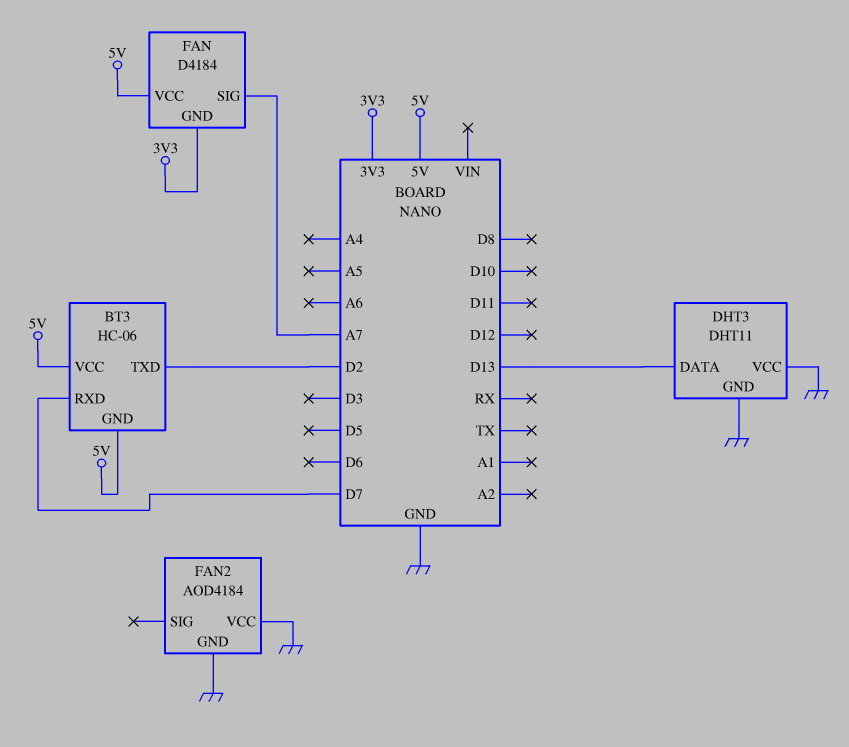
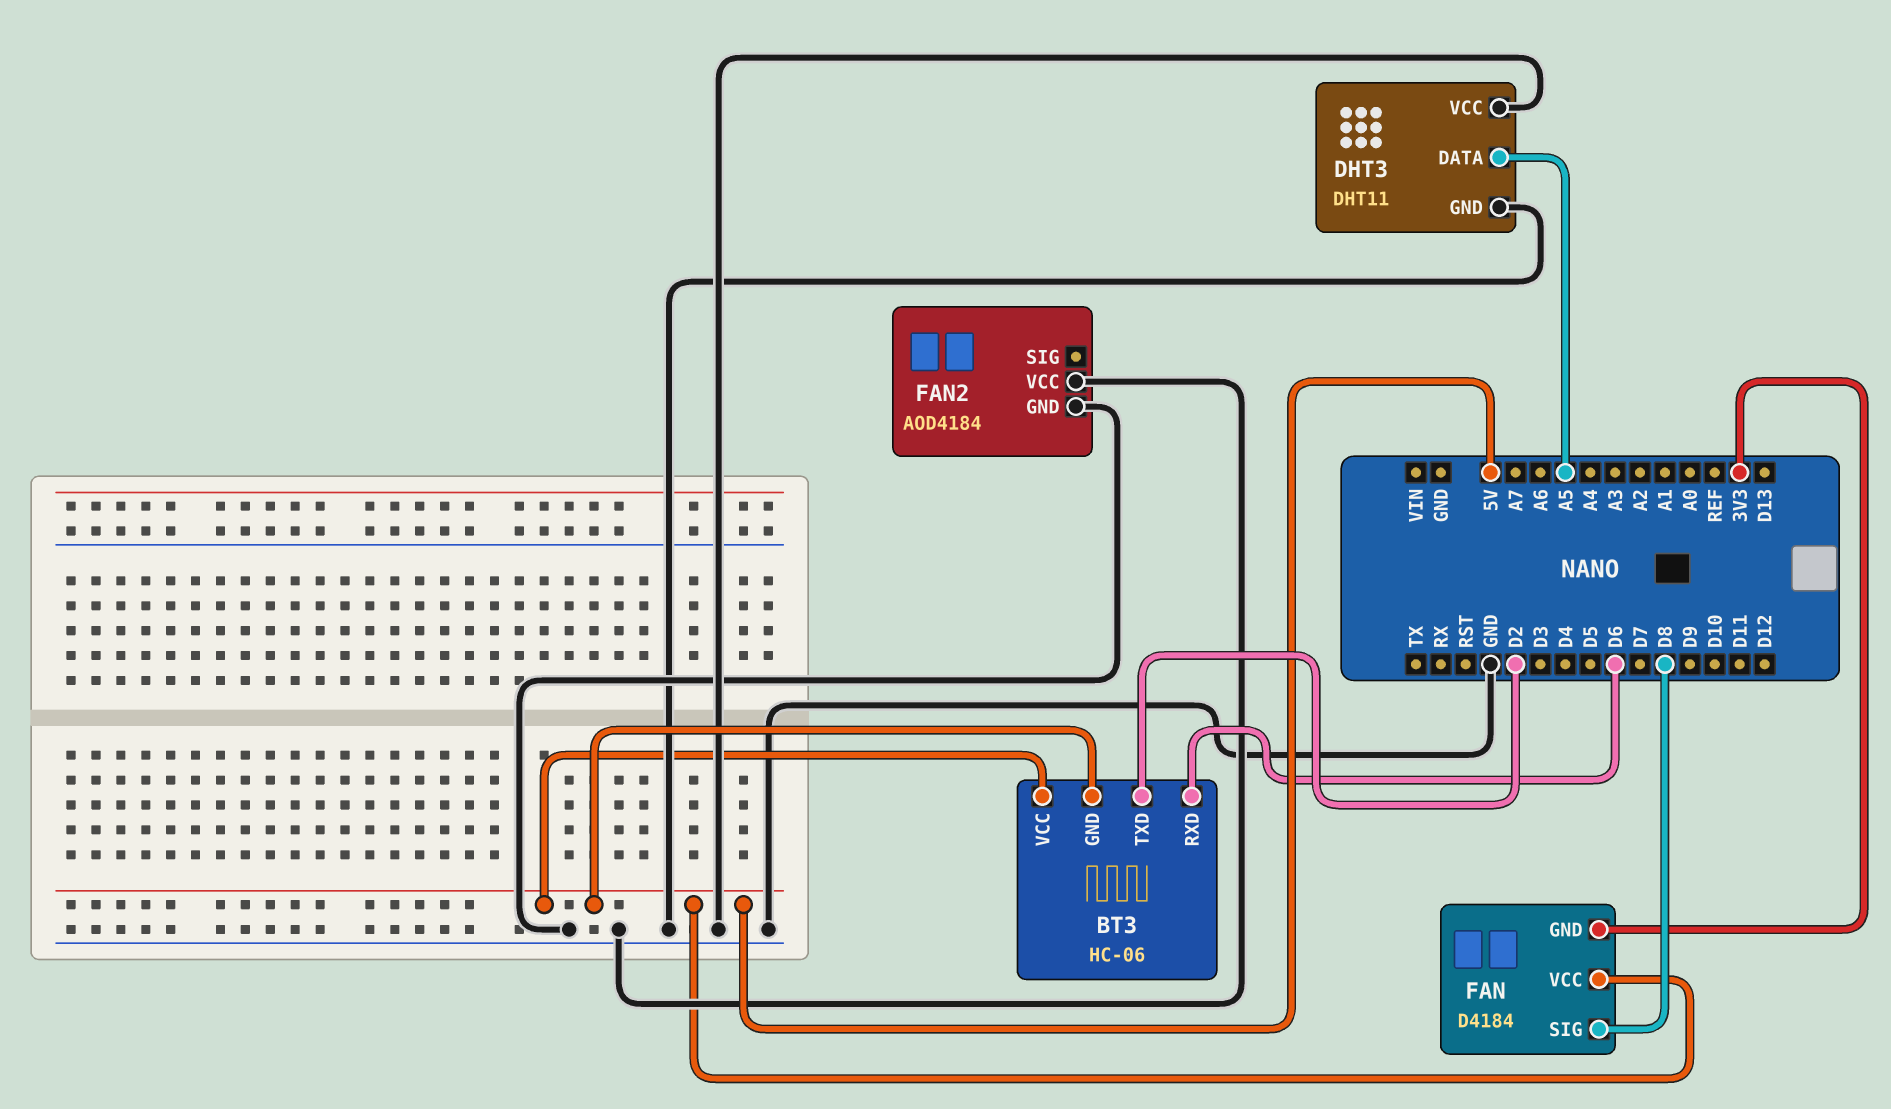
BT3 pin RXD: D7 -> D6
DHT3 pin DATA: D13 -> A5
FAN pin SIG: A7 -> D8

